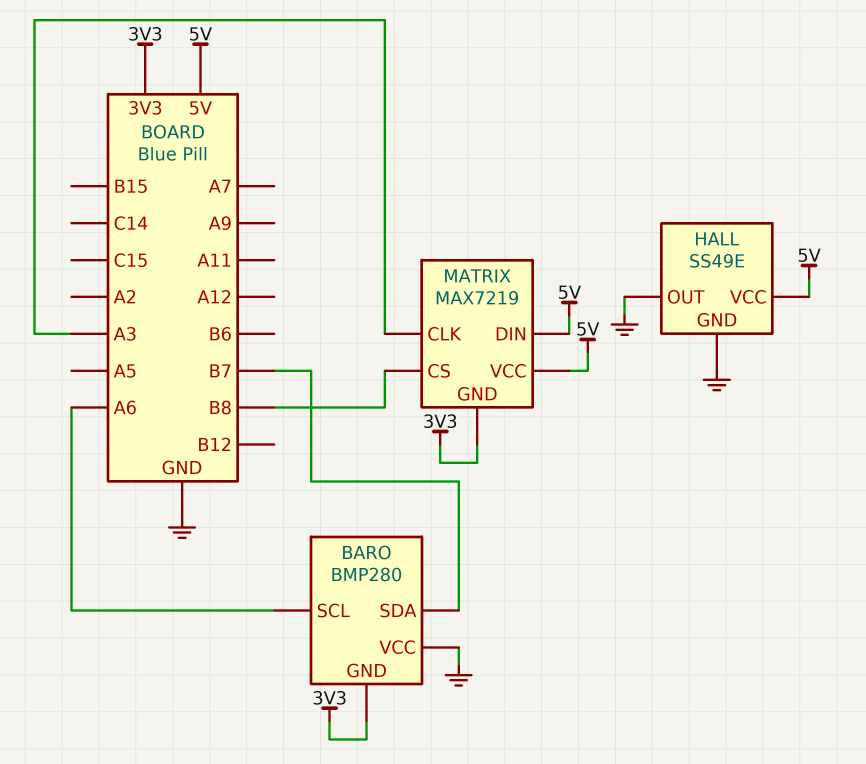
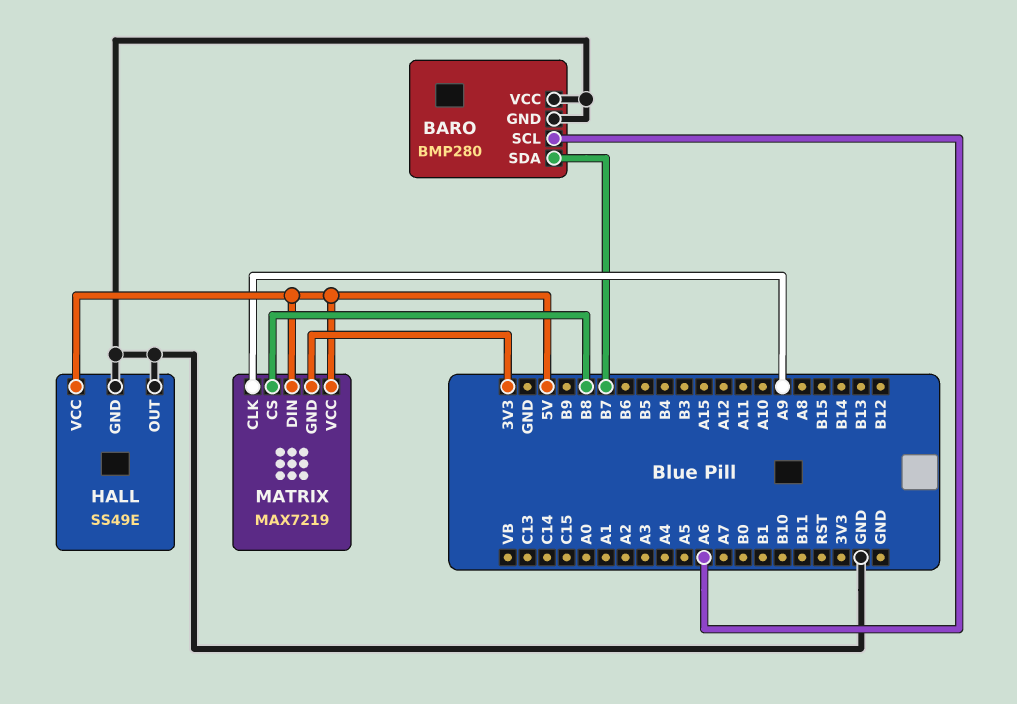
BARO pin GND: 3V3 -> GND
MATRIX pin CLK: A3 -> A9

